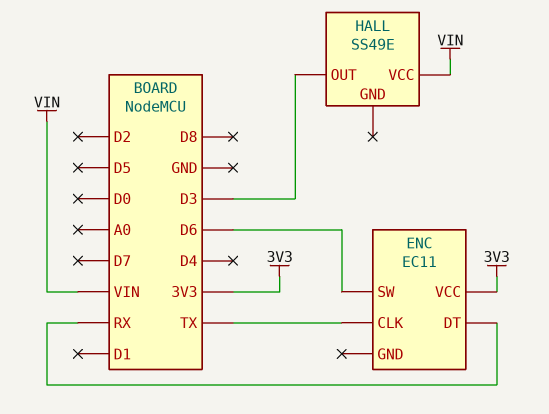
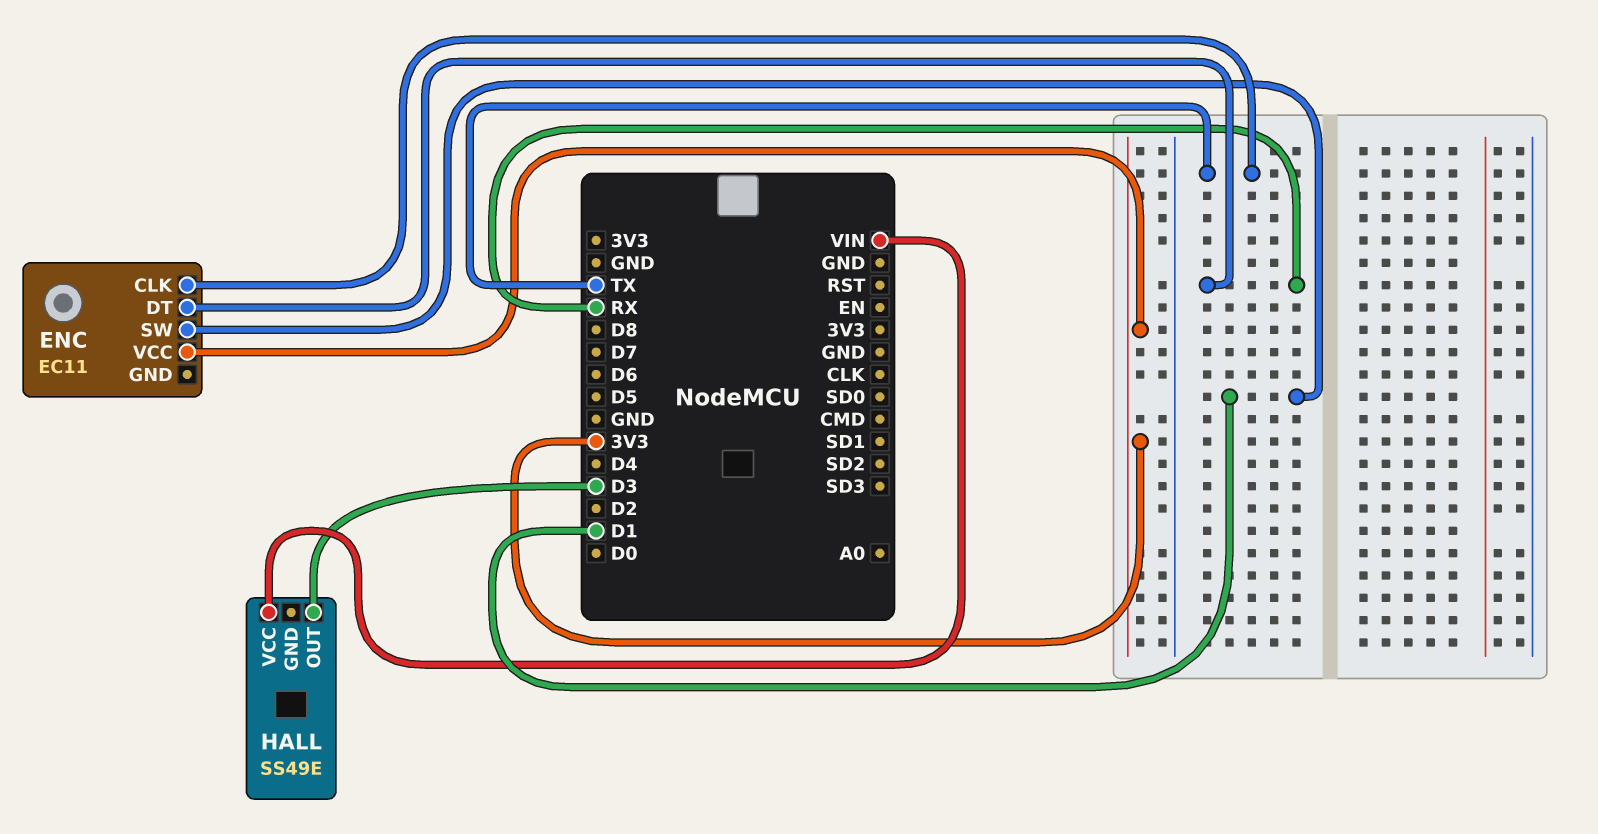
ENC pin SW: D6 -> D1

